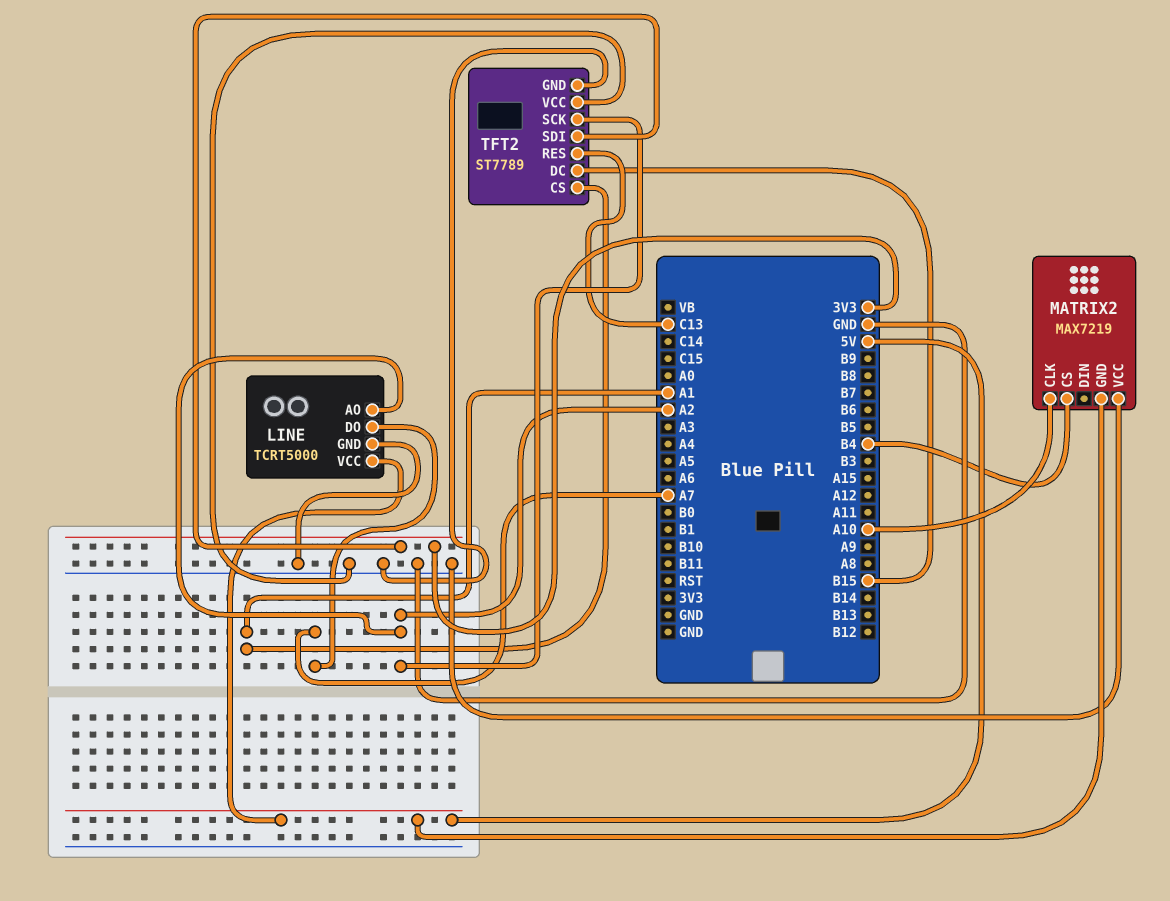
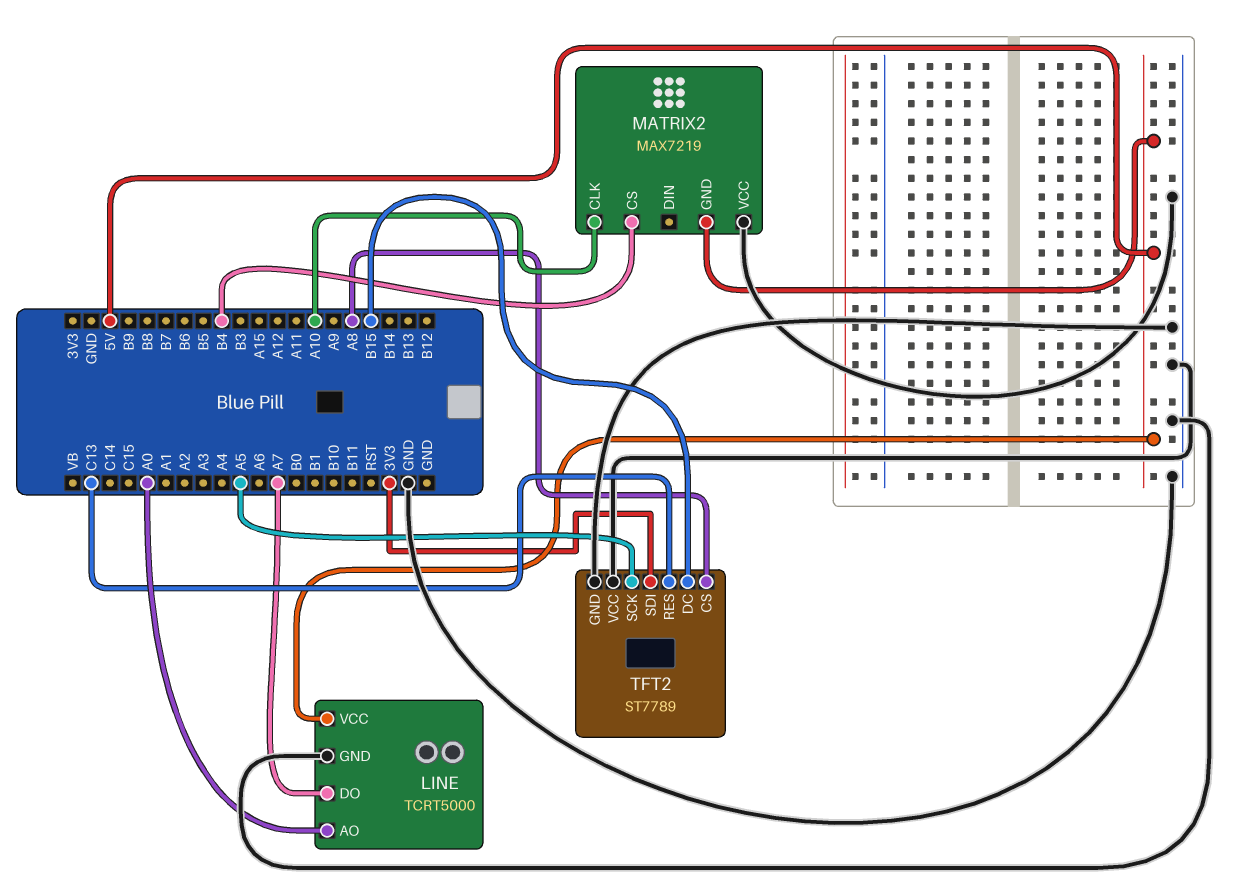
LINE pin AO: A2 -> A0
TFT2 pin CS: A1 -> A8
TFT2 pin SCK: A2 -> A5

